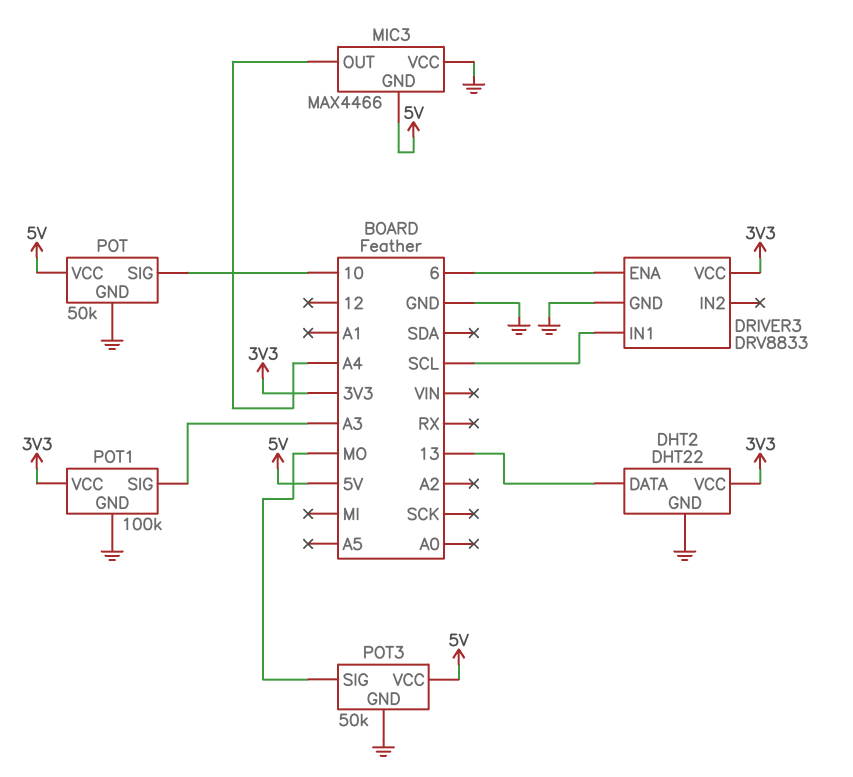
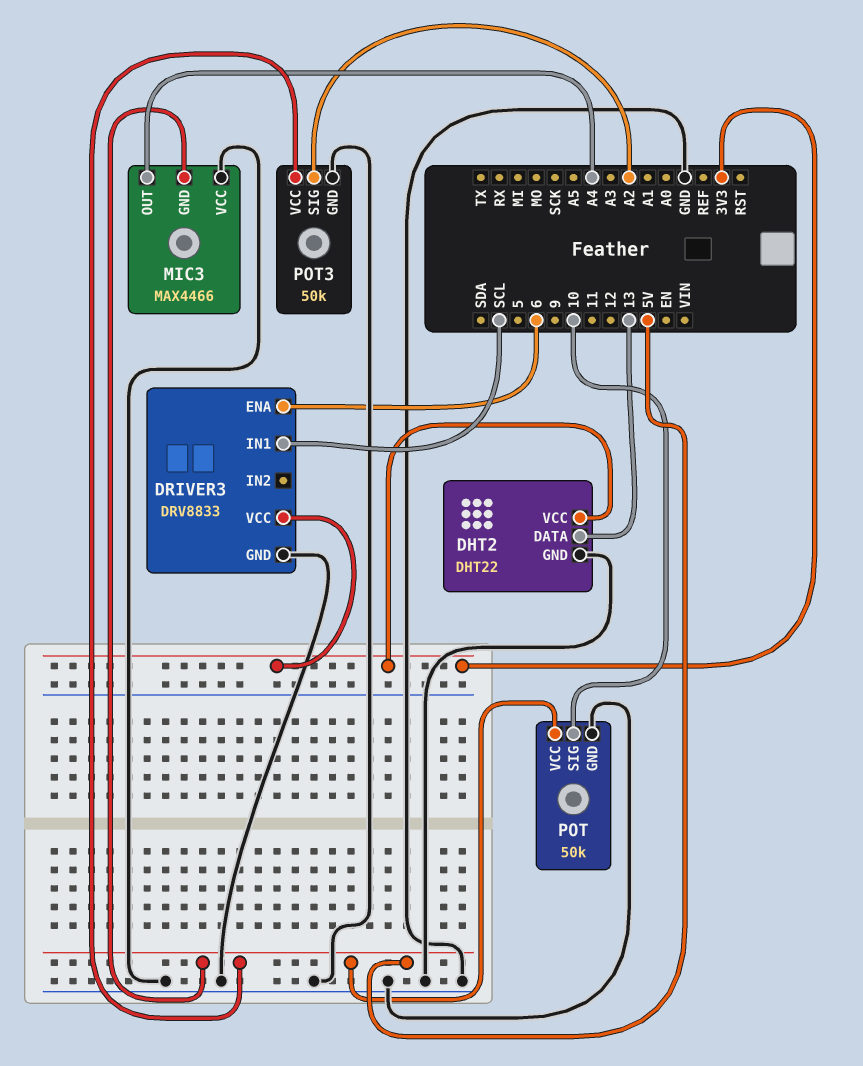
POT1: 100k -> none
POT1 pin GND: GND -> none
POT1 pin SIG: A3 -> none
POT1 pin VCC: 3V3 -> none
POT3 pin SIG: MO -> A2

